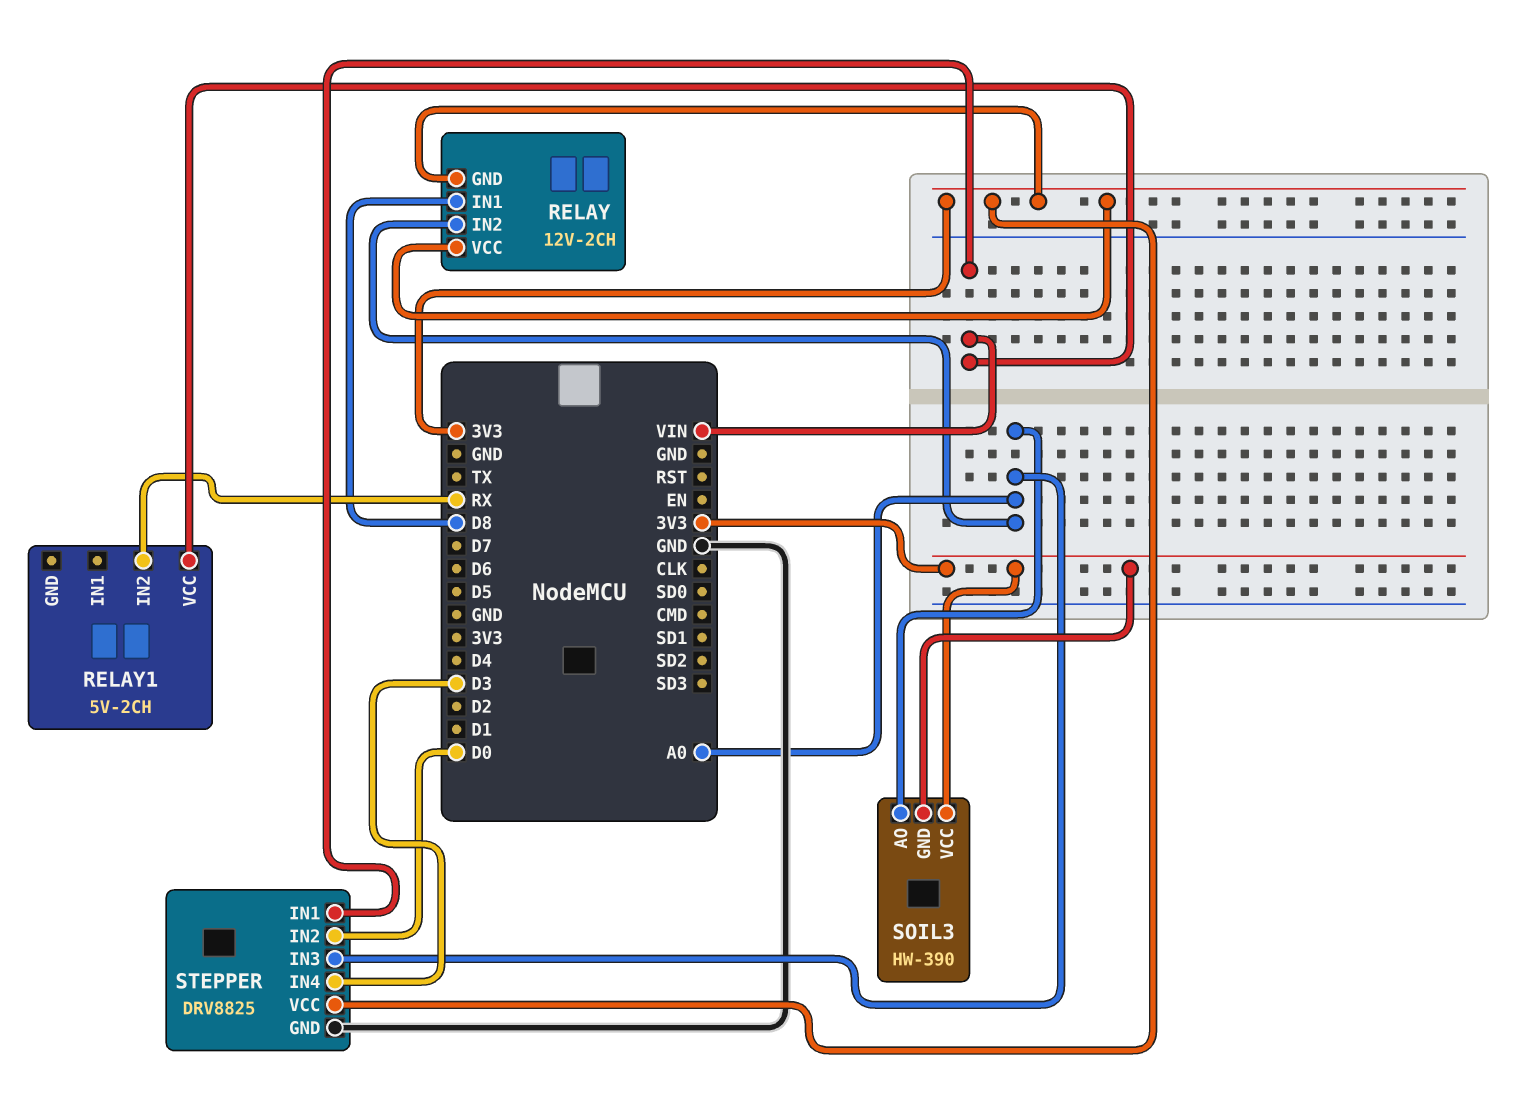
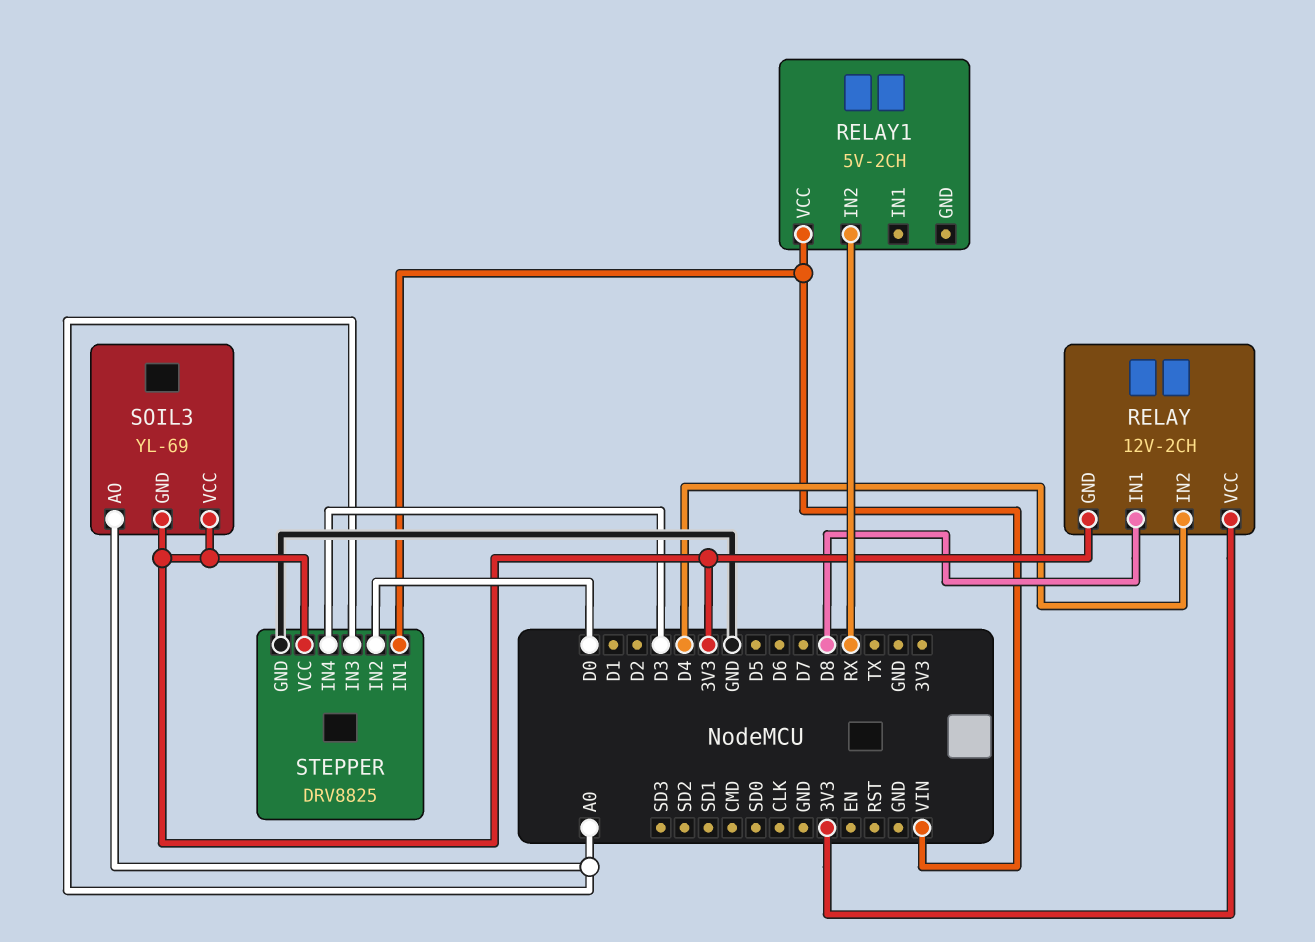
RELAY pin IN2: A0 -> D4
SOIL3: HW-390 -> YL-69

